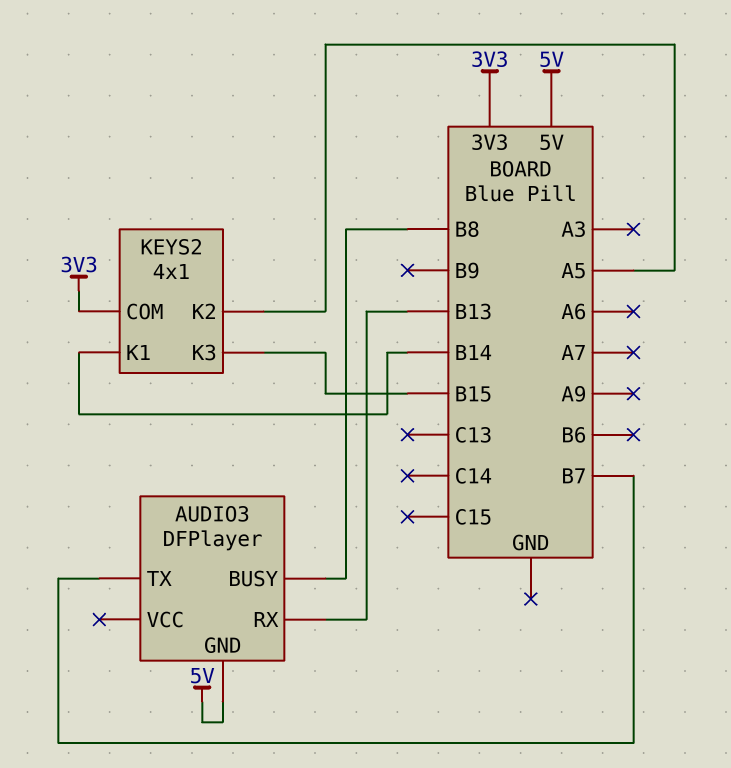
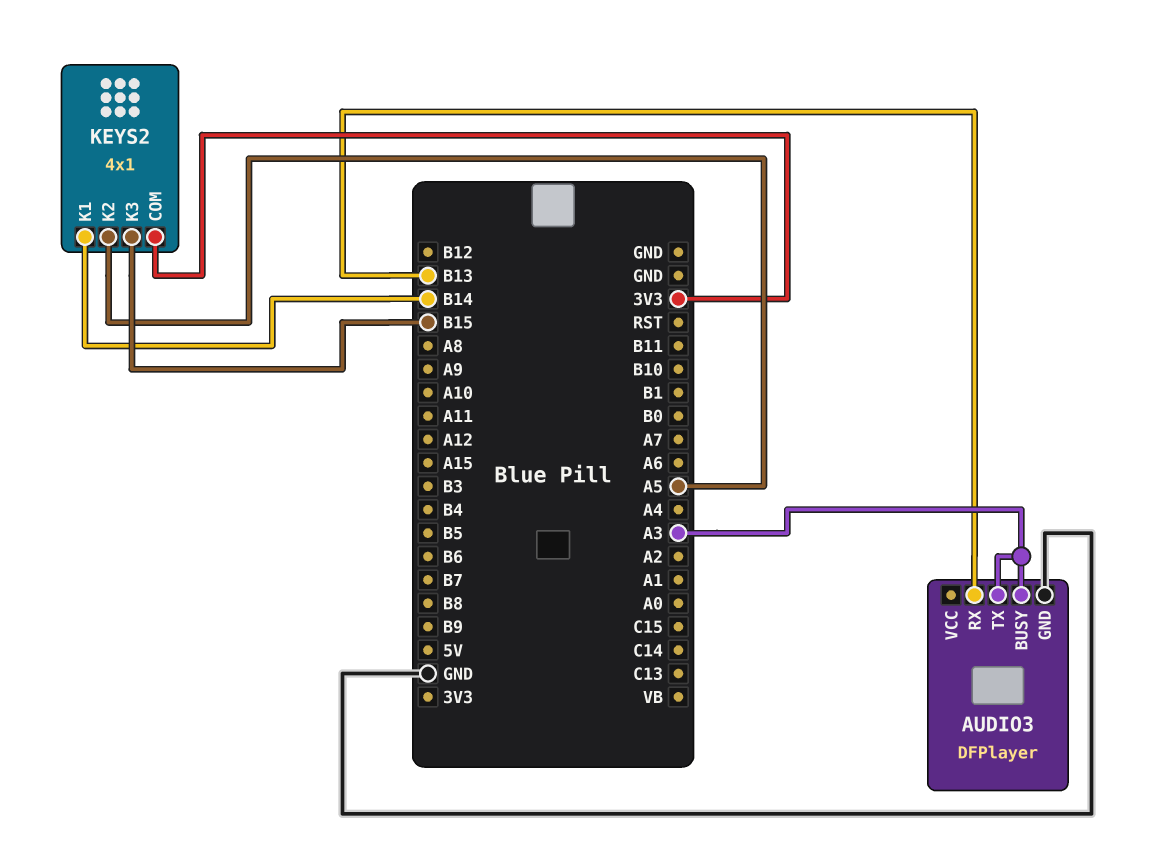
AUDIO3 pin BUSY: B8 -> A3
AUDIO3 pin GND: 5V -> GND
AUDIO3 pin TX: B7 -> A3

